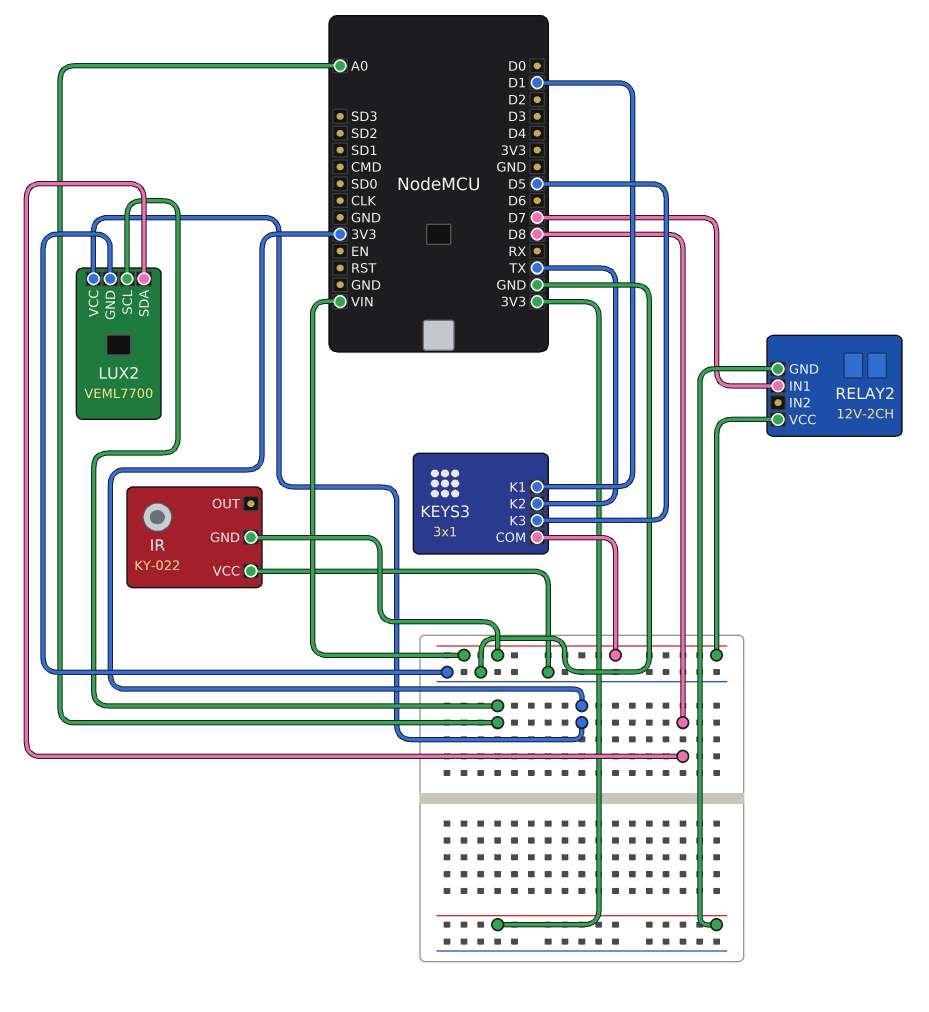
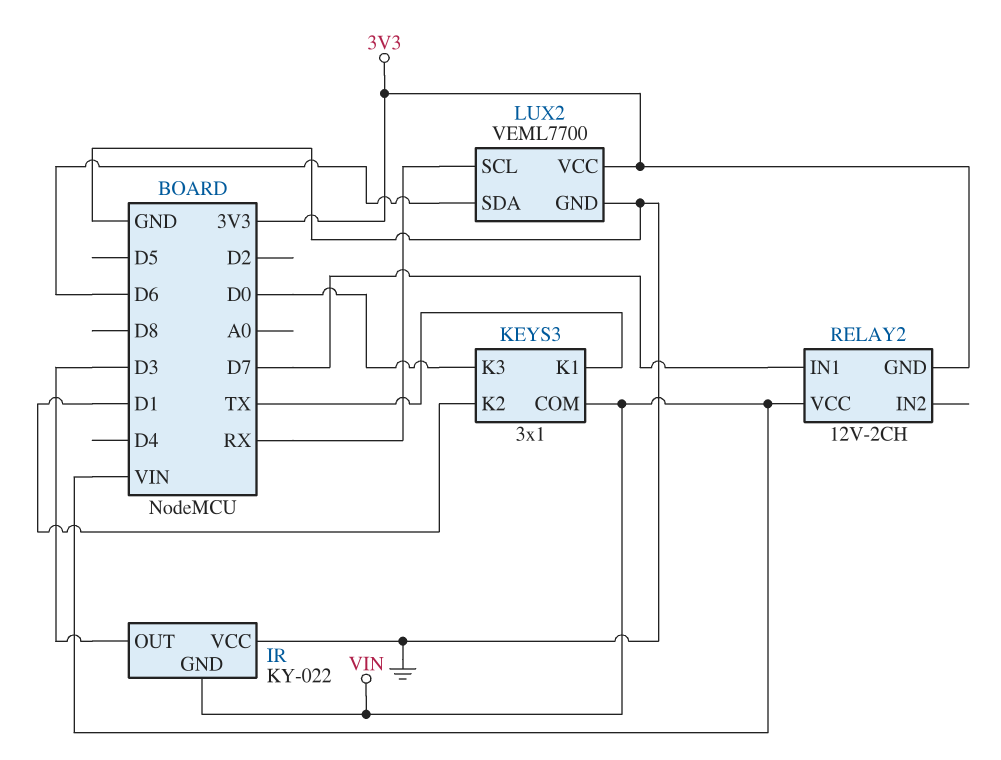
IR pin OUT: none -> D3
KEYS3 pin K1: D1 -> TX
KEYS3 pin K2: TX -> D1
KEYS3 pin K3: D5 -> D0
LUX2 pin SCL: A0 -> RX
LUX2 pin SDA: D8 -> D6

